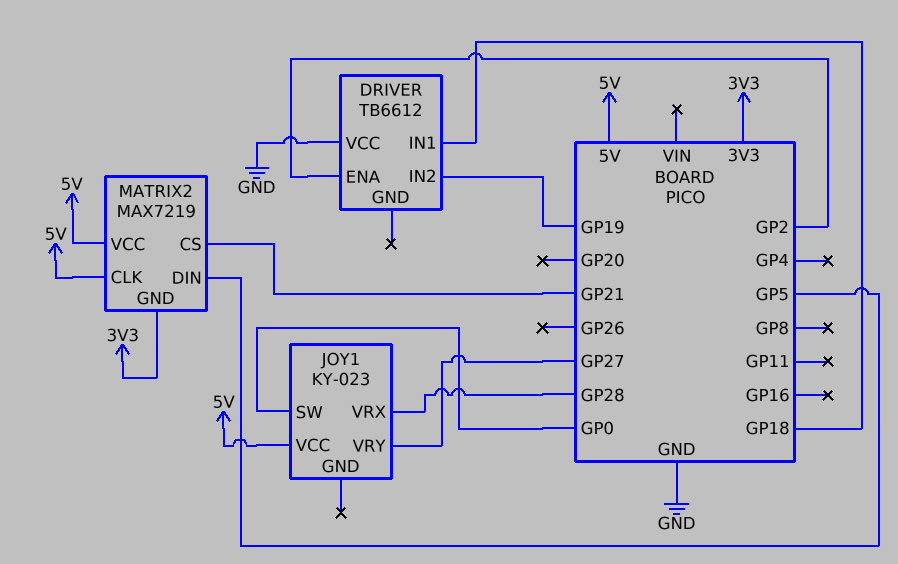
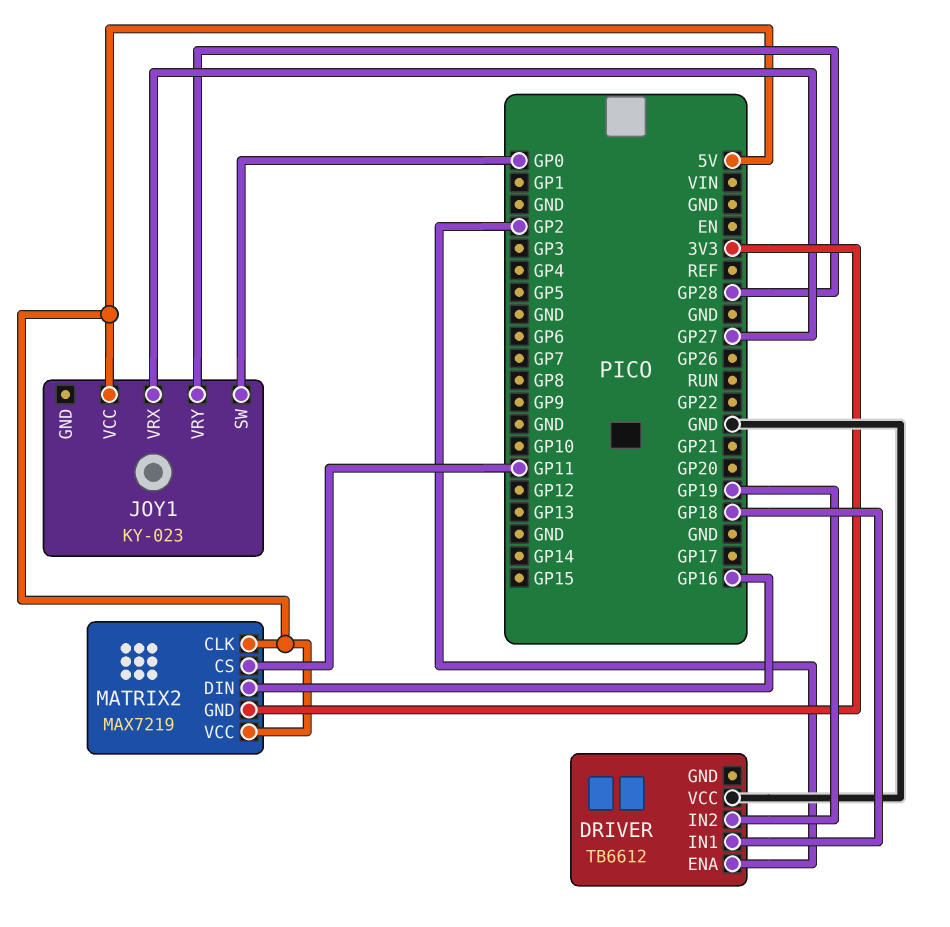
JOY1 pin VRX: GP28 -> GP27
JOY1 pin VRY: GP27 -> GP28
MATRIX2 pin CS: GP21 -> GP11
MATRIX2 pin DIN: GP5 -> GP16

